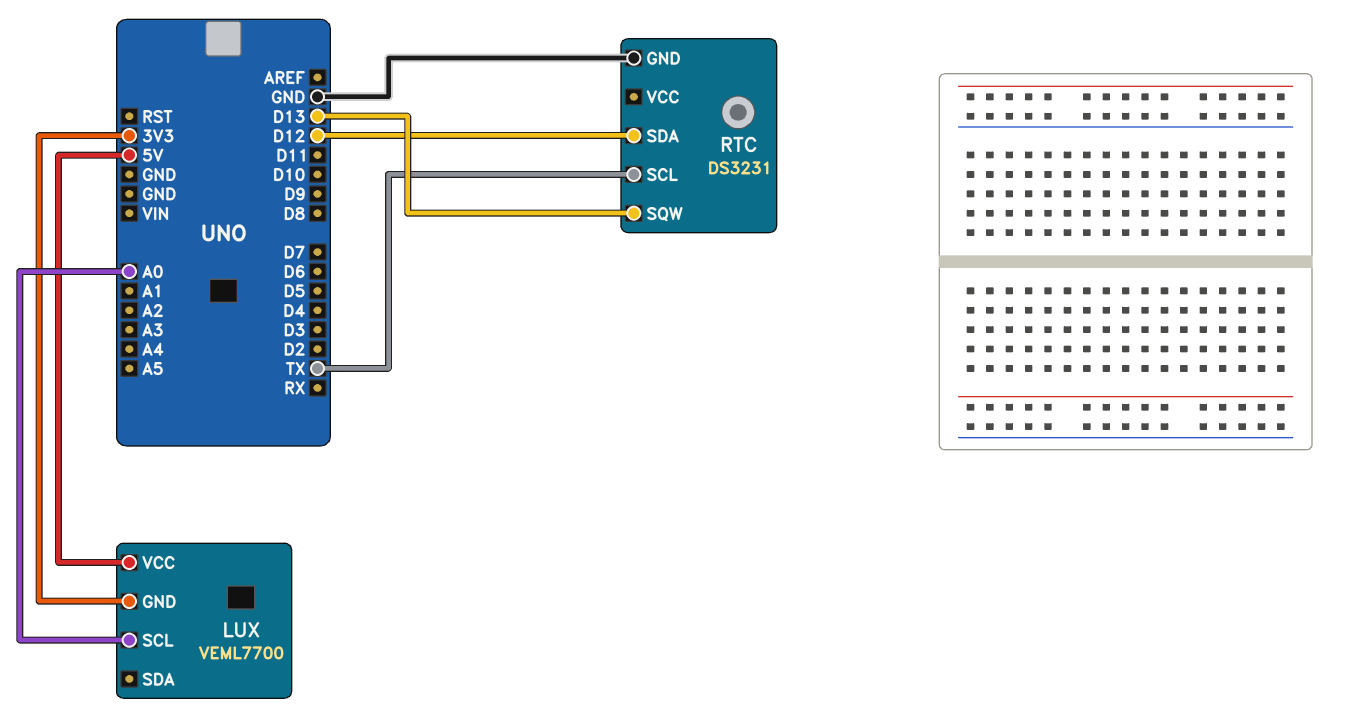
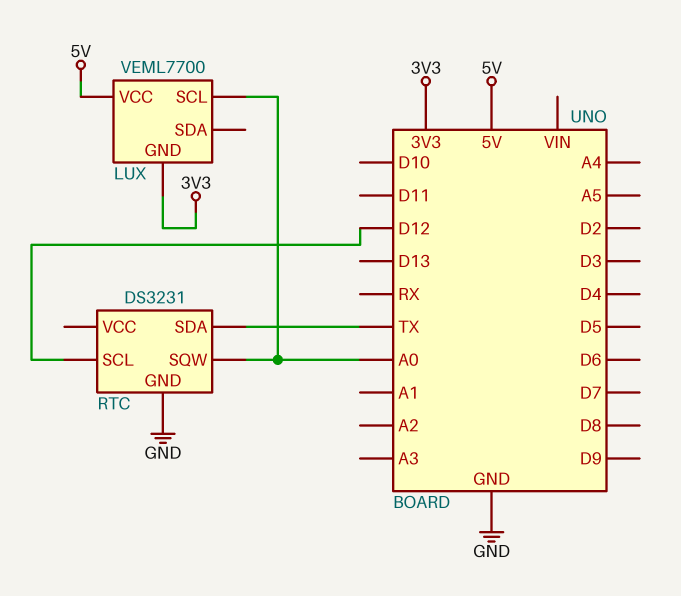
RTC pin SCL: TX -> D12
RTC pin SDA: D12 -> TX
RTC pin SQW: D13 -> A0

